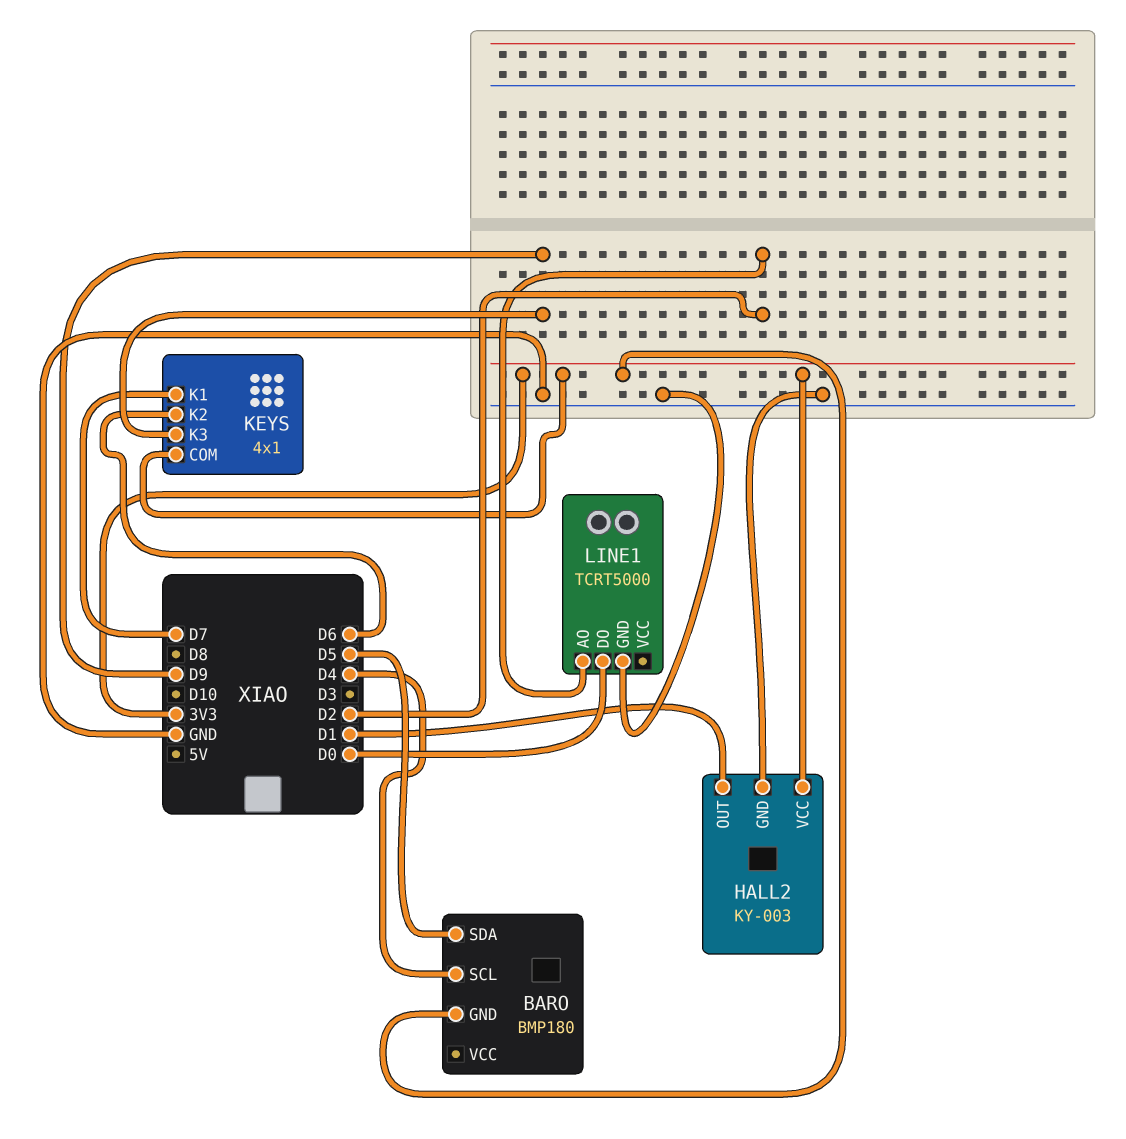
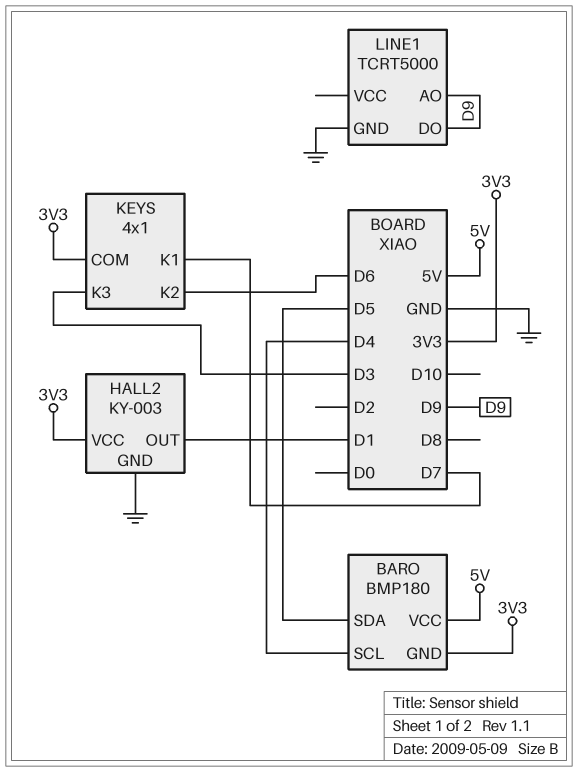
BARO pin VCC: none -> 5V
KEYS pin K3: D9 -> D3
LINE1 pin AO: D2 -> D9
LINE1 pin DO: D0 -> D9

